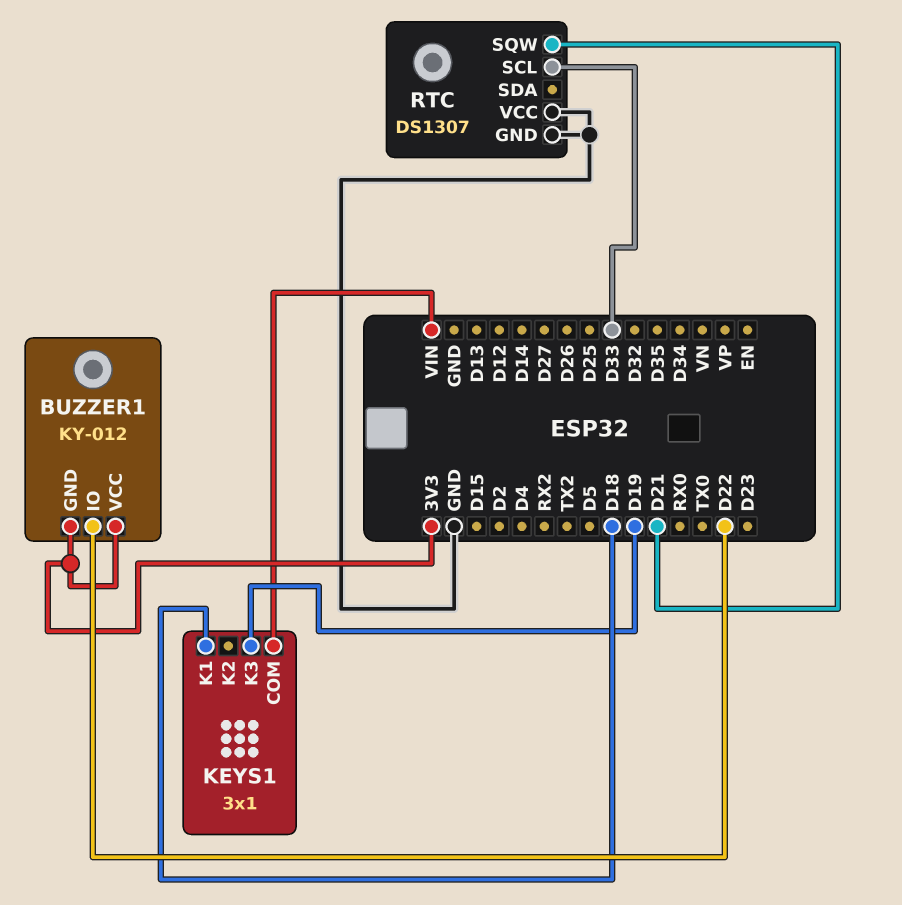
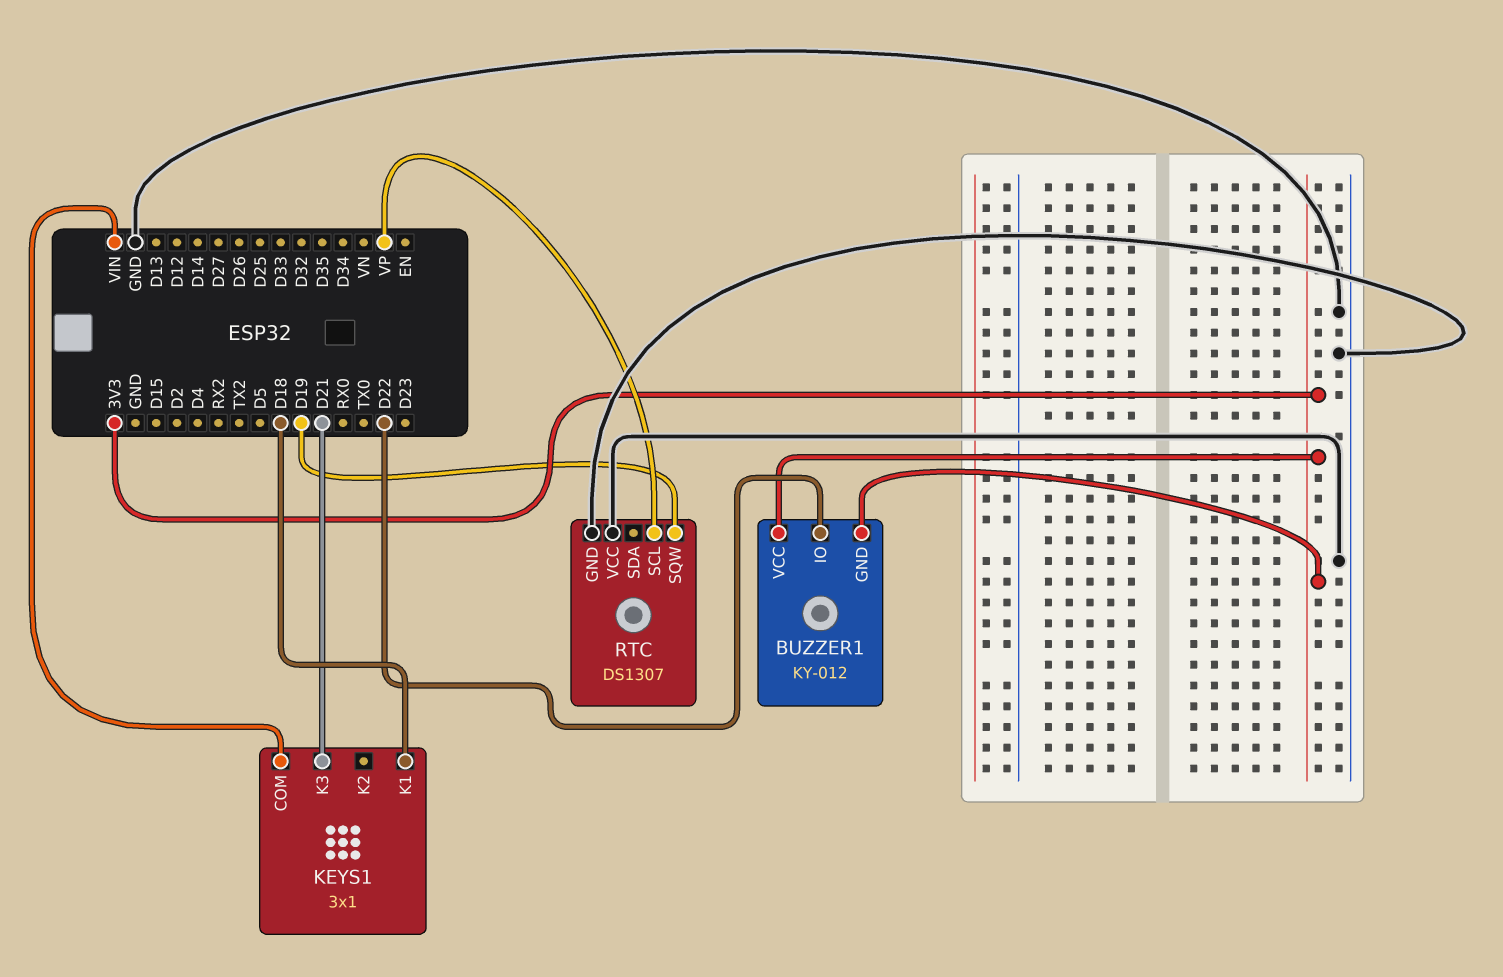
KEYS1 pin K3: D19 -> D21
RTC pin SCL: D33 -> VP
RTC pin SQW: D21 -> D19

